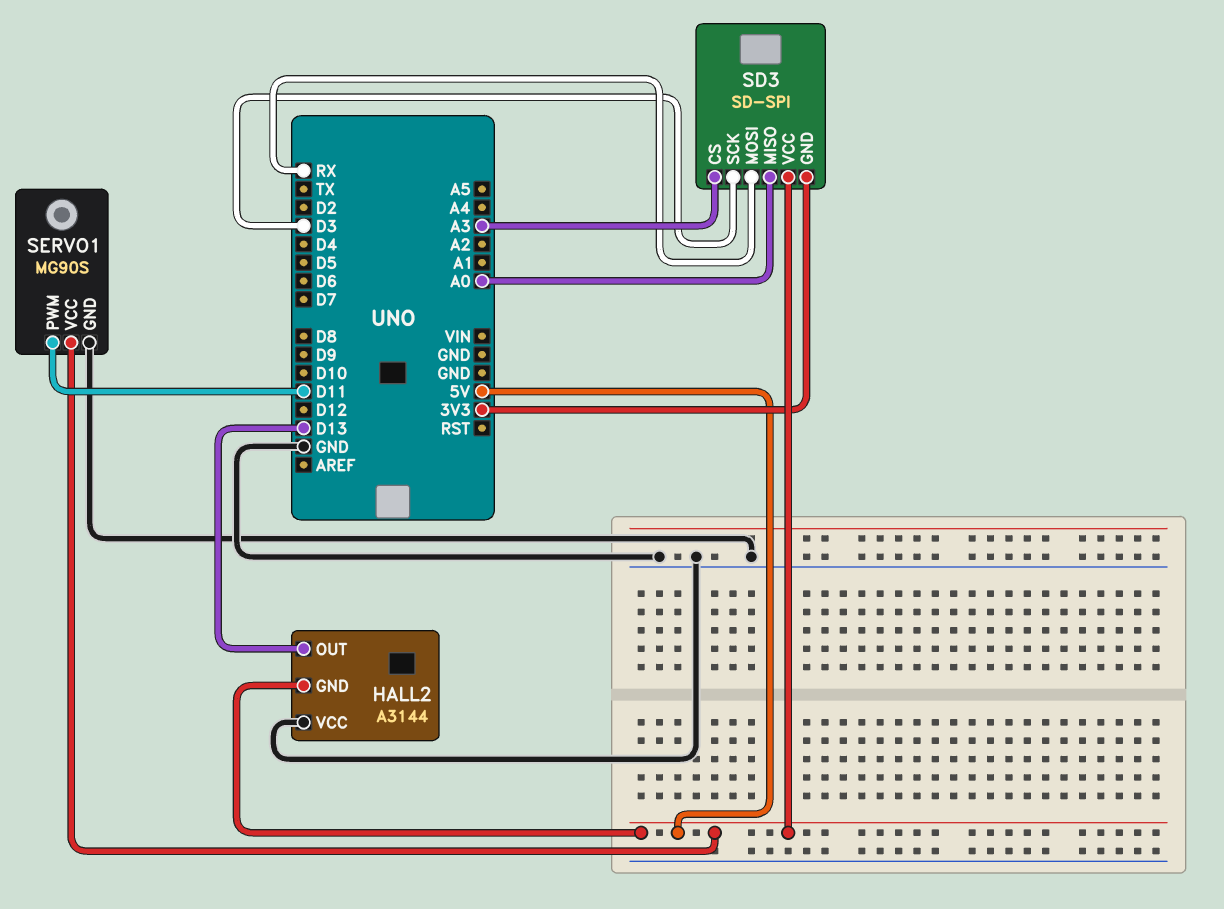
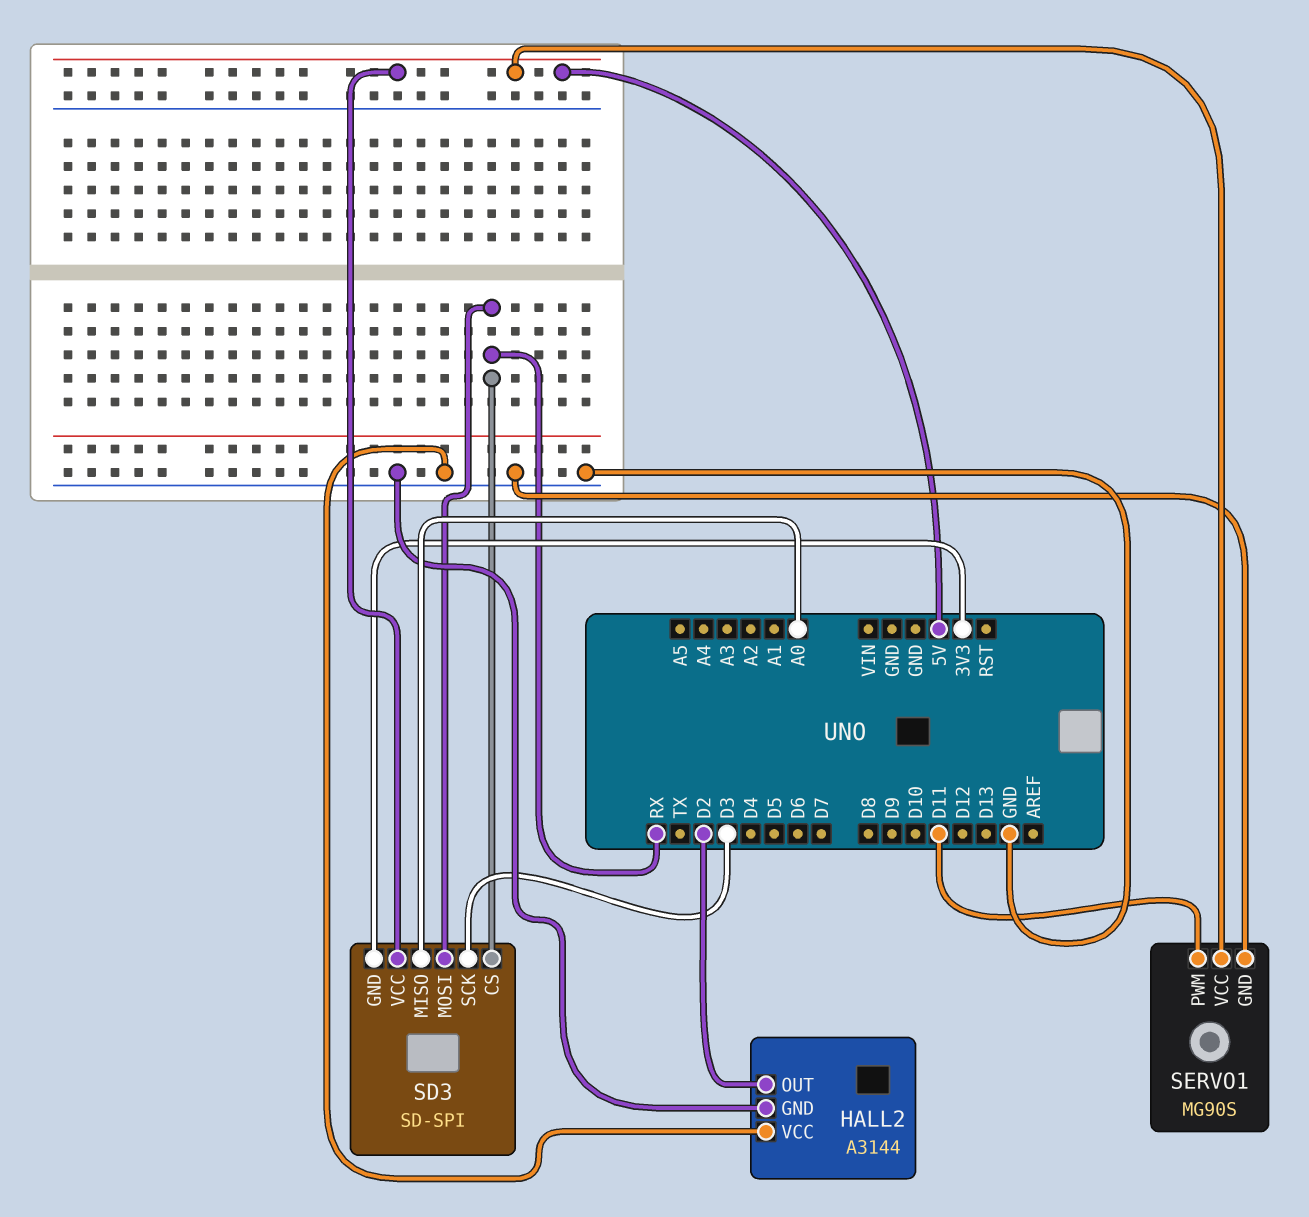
HALL2 pin GND: 5V -> GND
HALL2 pin OUT: D13 -> D2
SD3 pin CS: A3 -> RX

